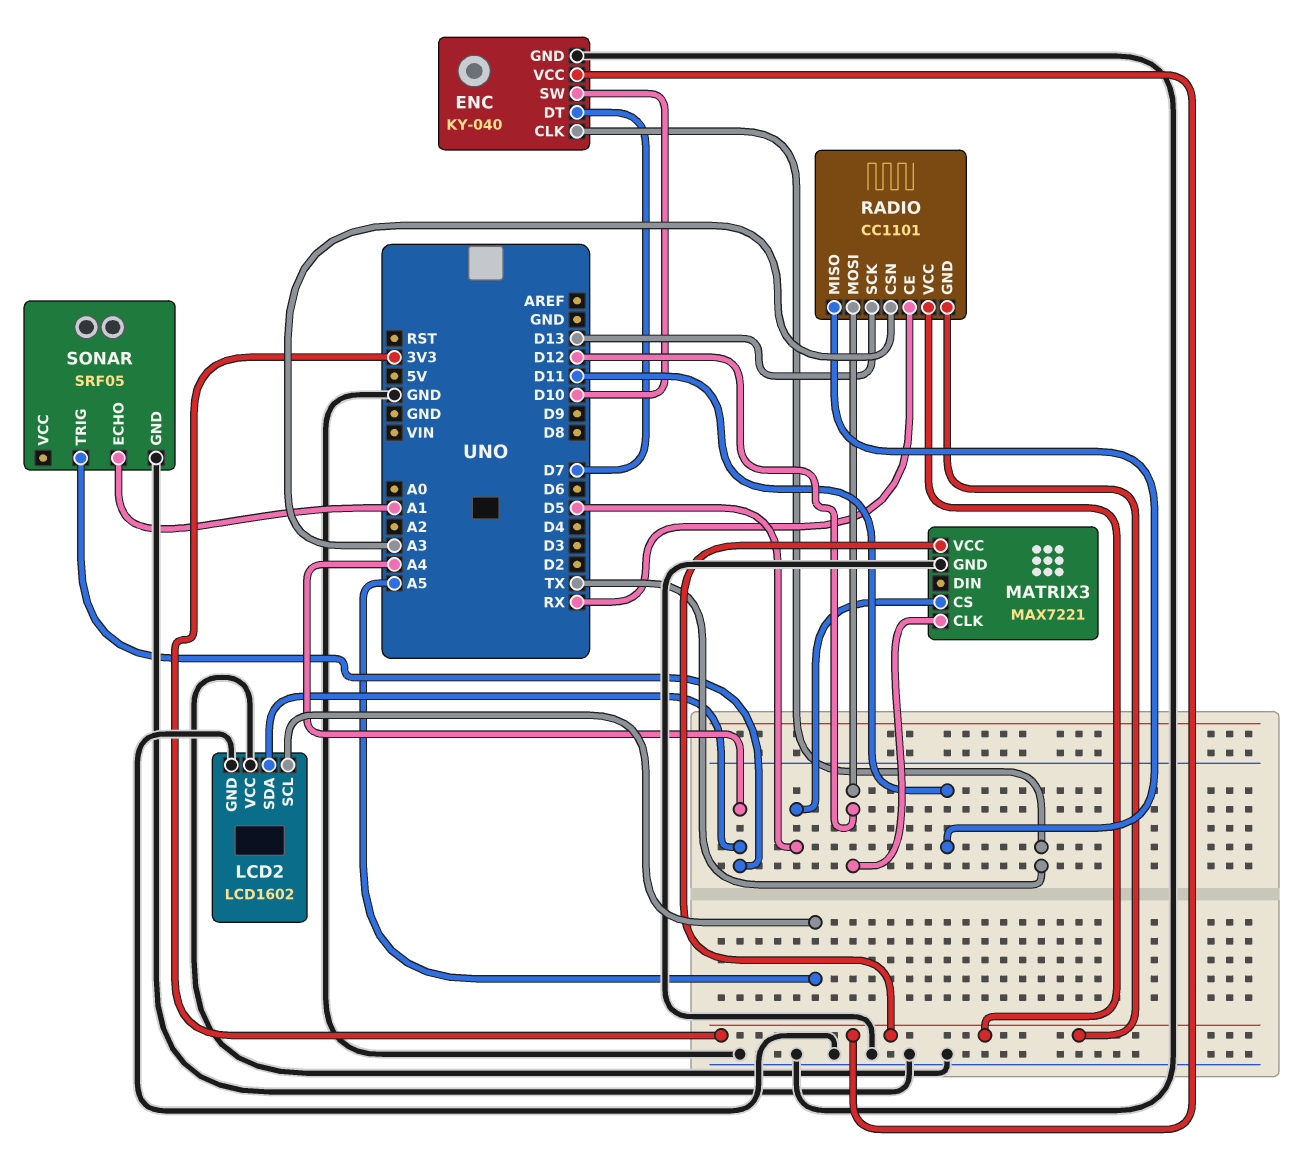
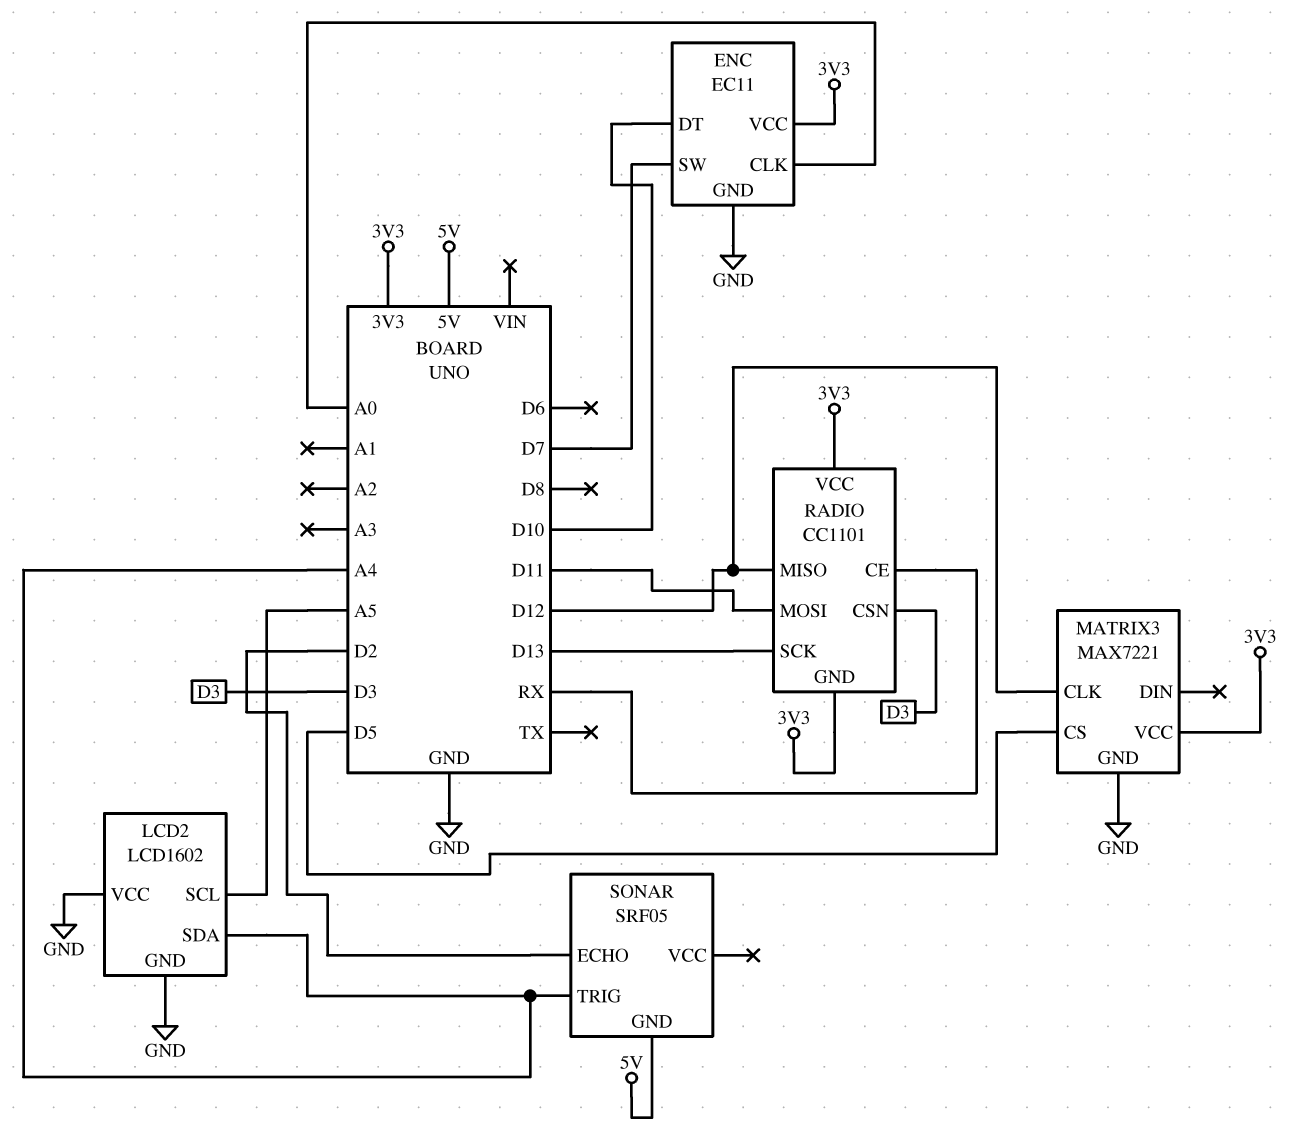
ENC: KY-040 -> EC11
ENC pin CLK: TX -> A0
ENC pin DT: D7 -> D10
ENC pin SW: D10 -> D7
RADIO pin CSN: A3 -> D3
RADIO pin MISO: D11 -> D12
RADIO pin MOSI: D12 -> D11
SONAR pin ECHO: A1 -> D2
SONAR pin GND: GND -> 5V

